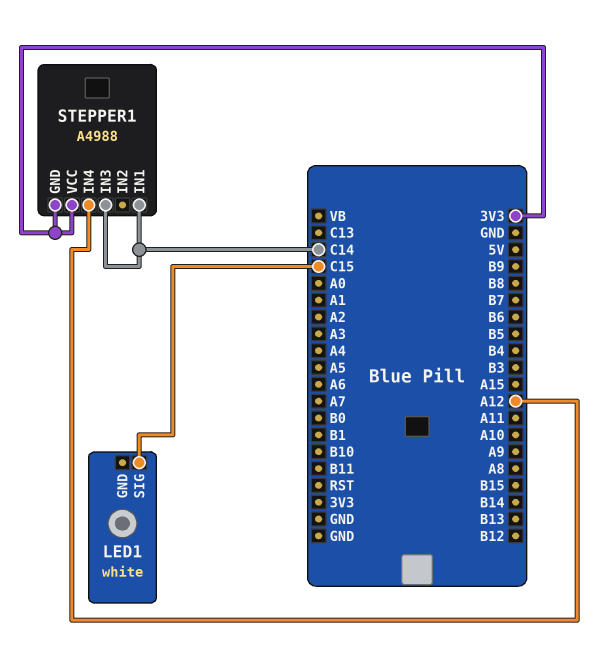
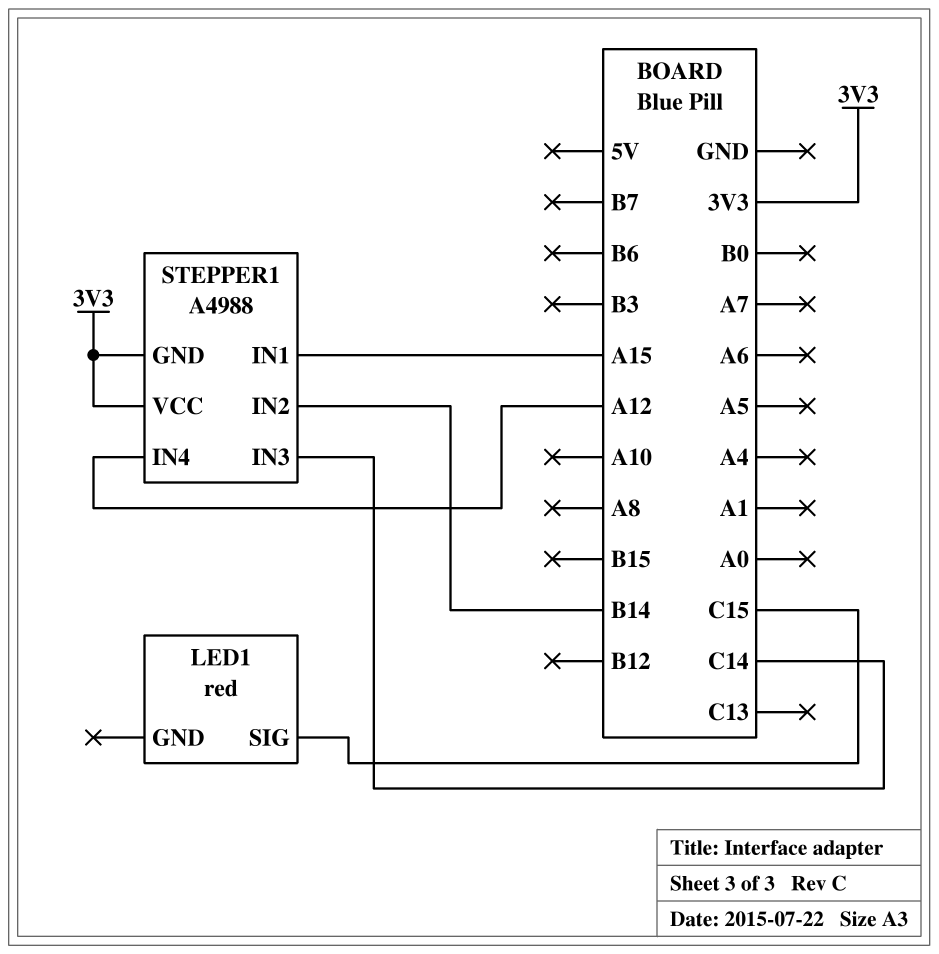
LED1: white -> red
STEPPER1 pin IN1: C14 -> A15
STEPPER1 pin IN2: none -> B14

